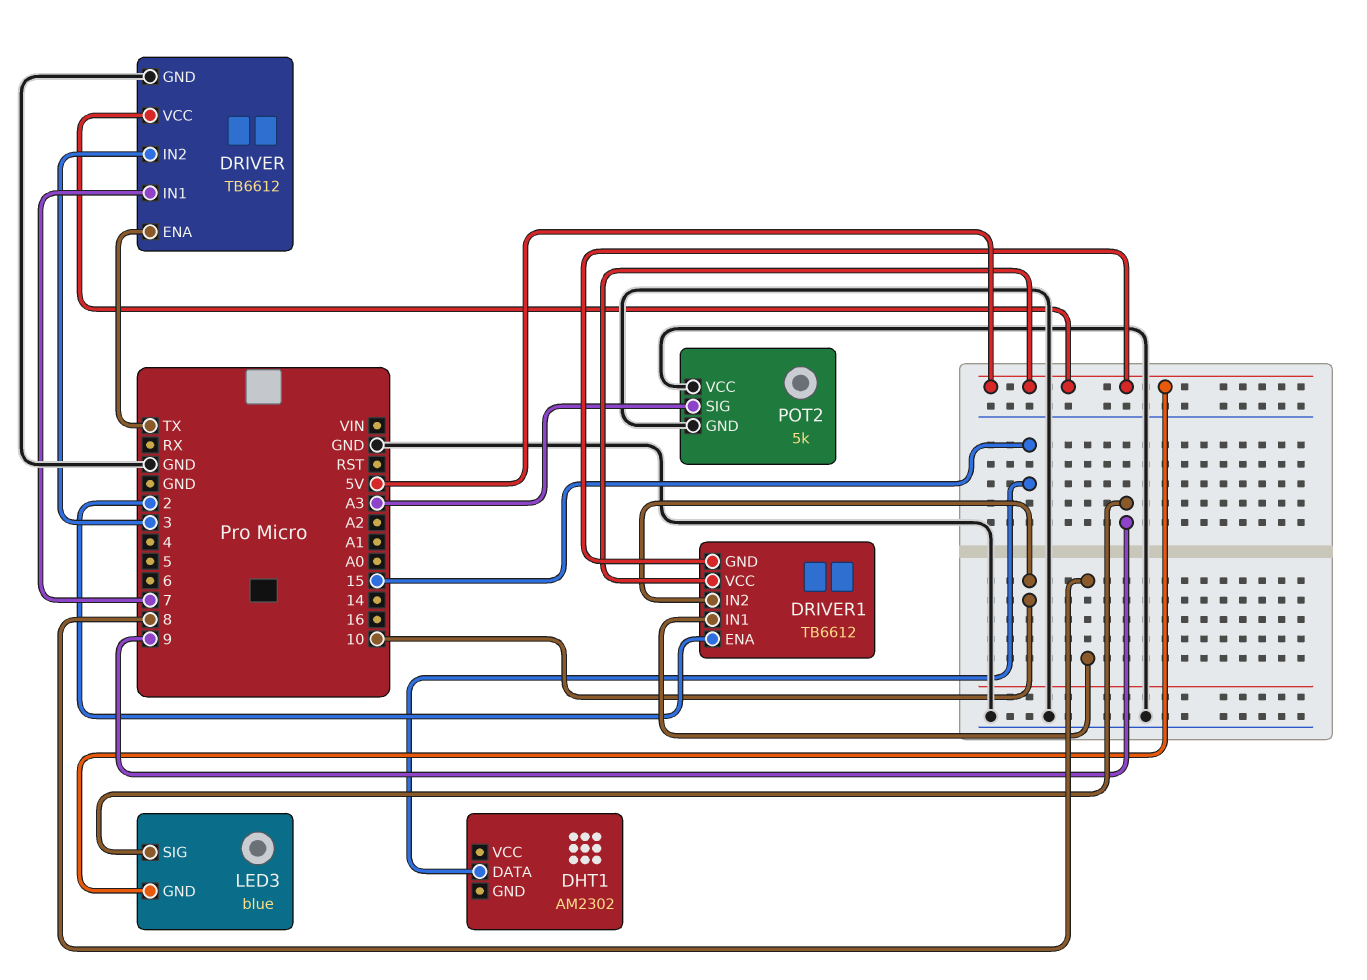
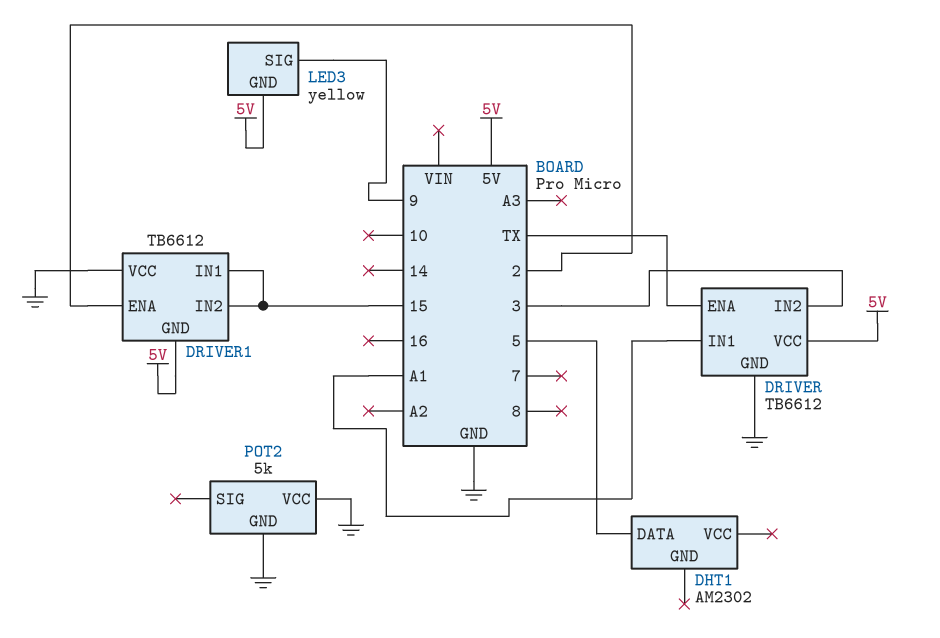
DHT1 pin DATA: 15 -> 5
DRIVER pin IN1: 7 -> A1
DRIVER1 pin IN1: 8 -> 15
DRIVER1 pin IN2: 10 -> 15
DRIVER1 pin VCC: 5V -> GND
LED3: blue -> yellow
POT2 pin SIG: A3 -> none

